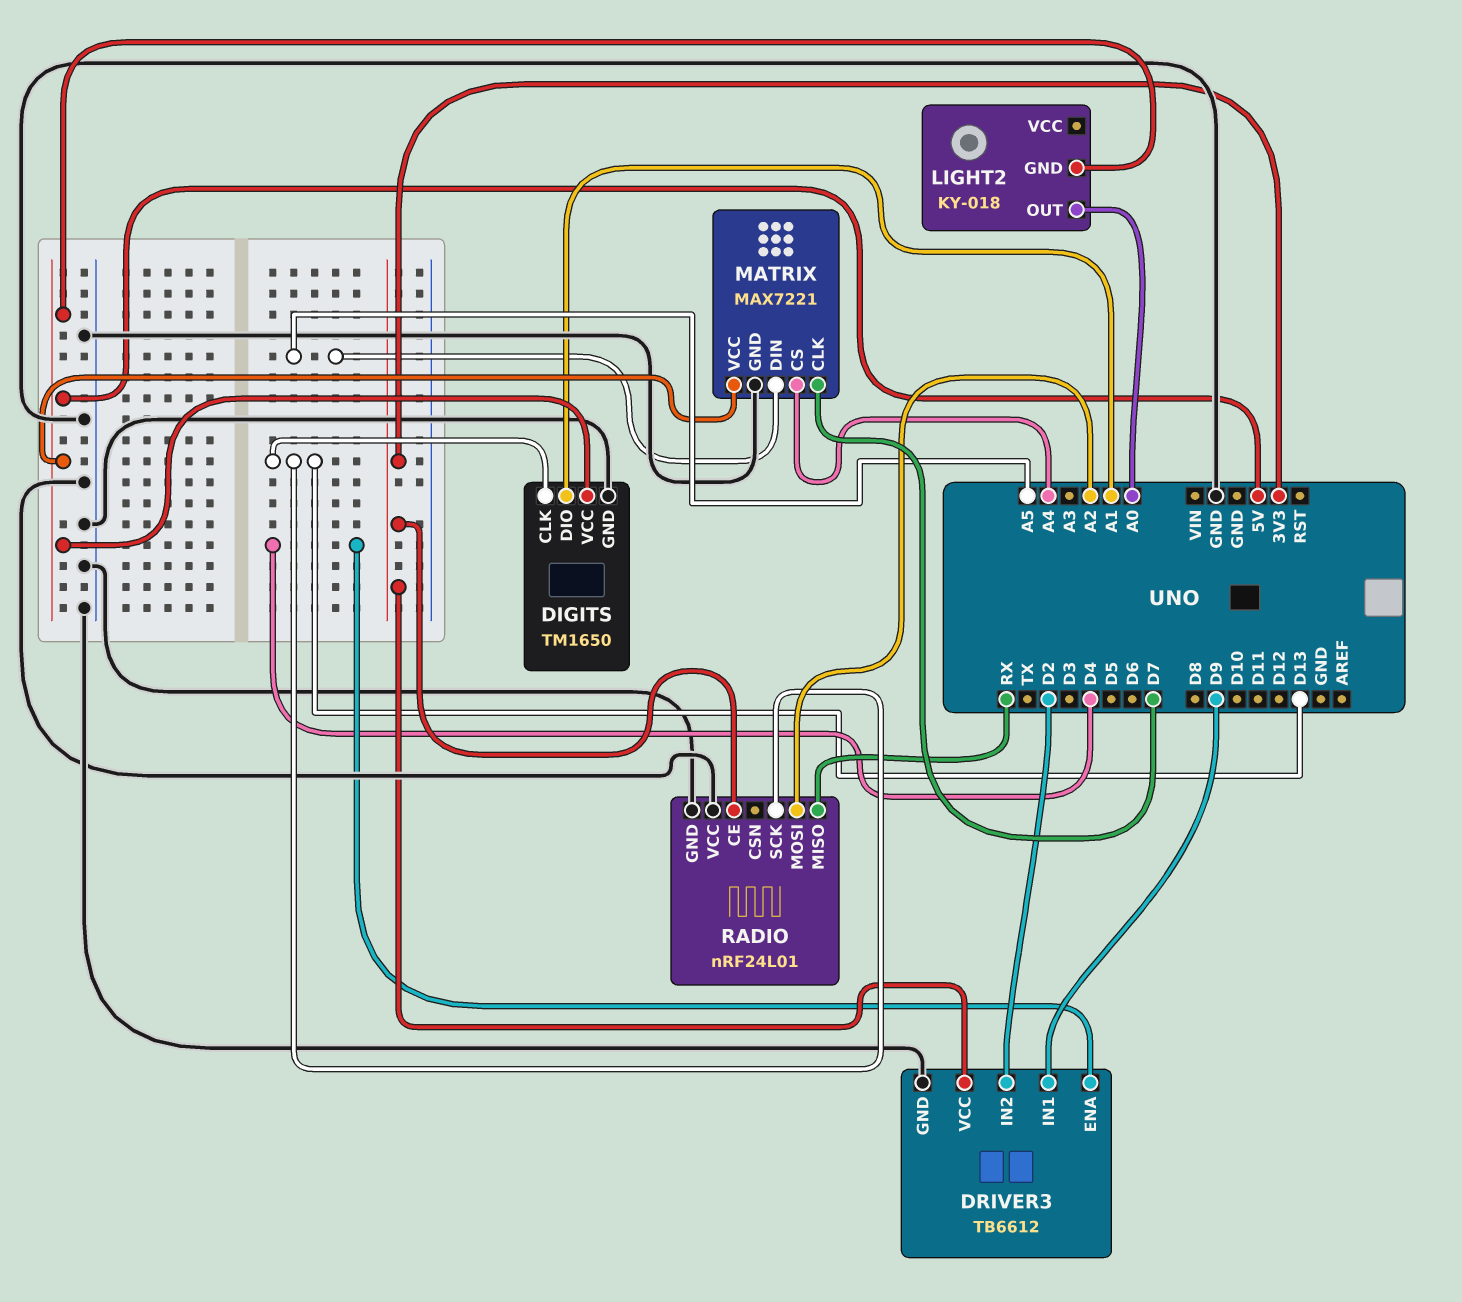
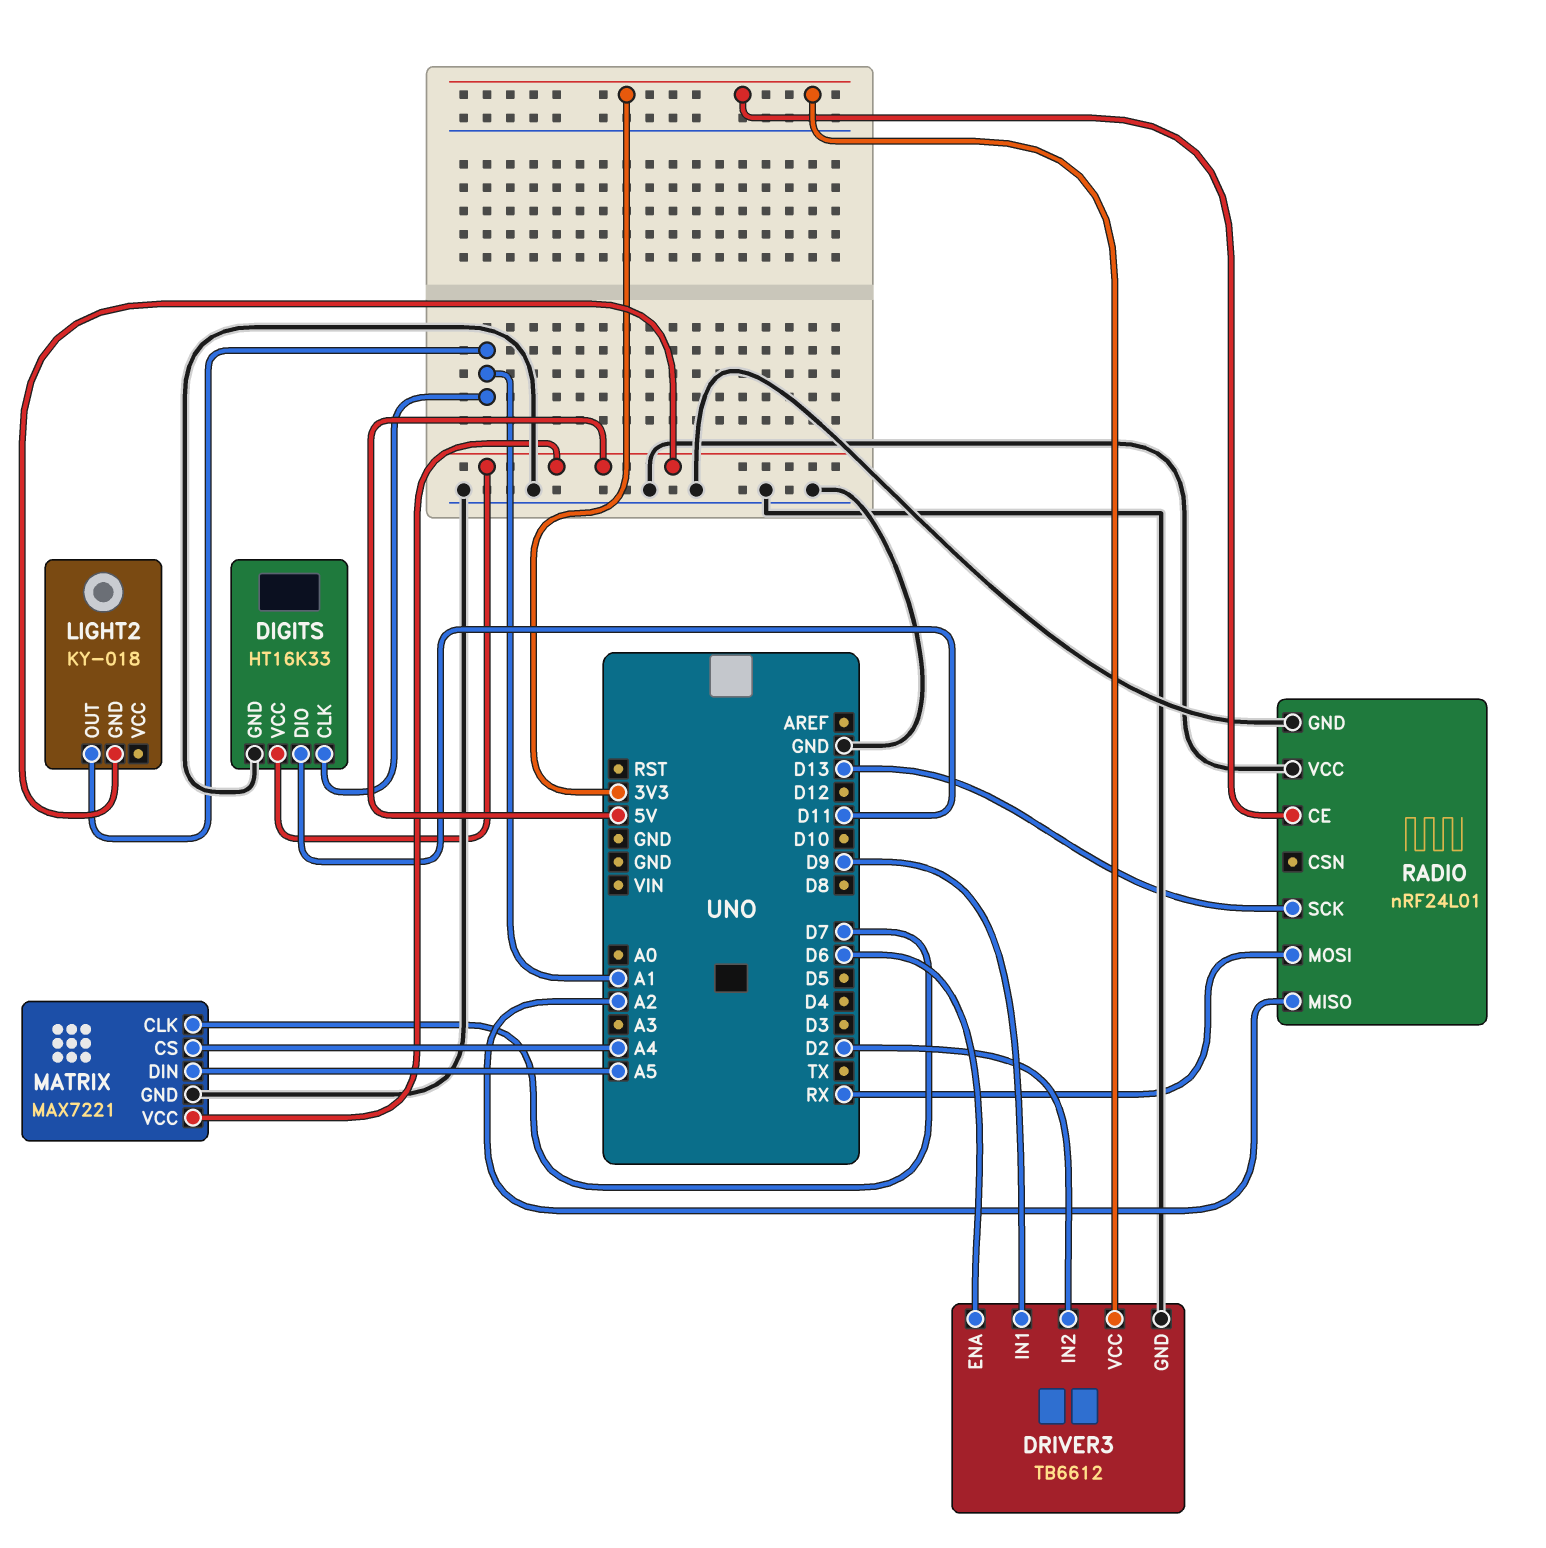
DIGITS: TM1650 -> HT16K33
DIGITS pin CLK: D13 -> A1
DIGITS pin DIO: A1 -> D11
DRIVER3 pin ENA: D4 -> D6
LIGHT2 pin OUT: A0 -> A1
RADIO pin MISO: RX -> A2
RADIO pin MOSI: A2 -> RX

